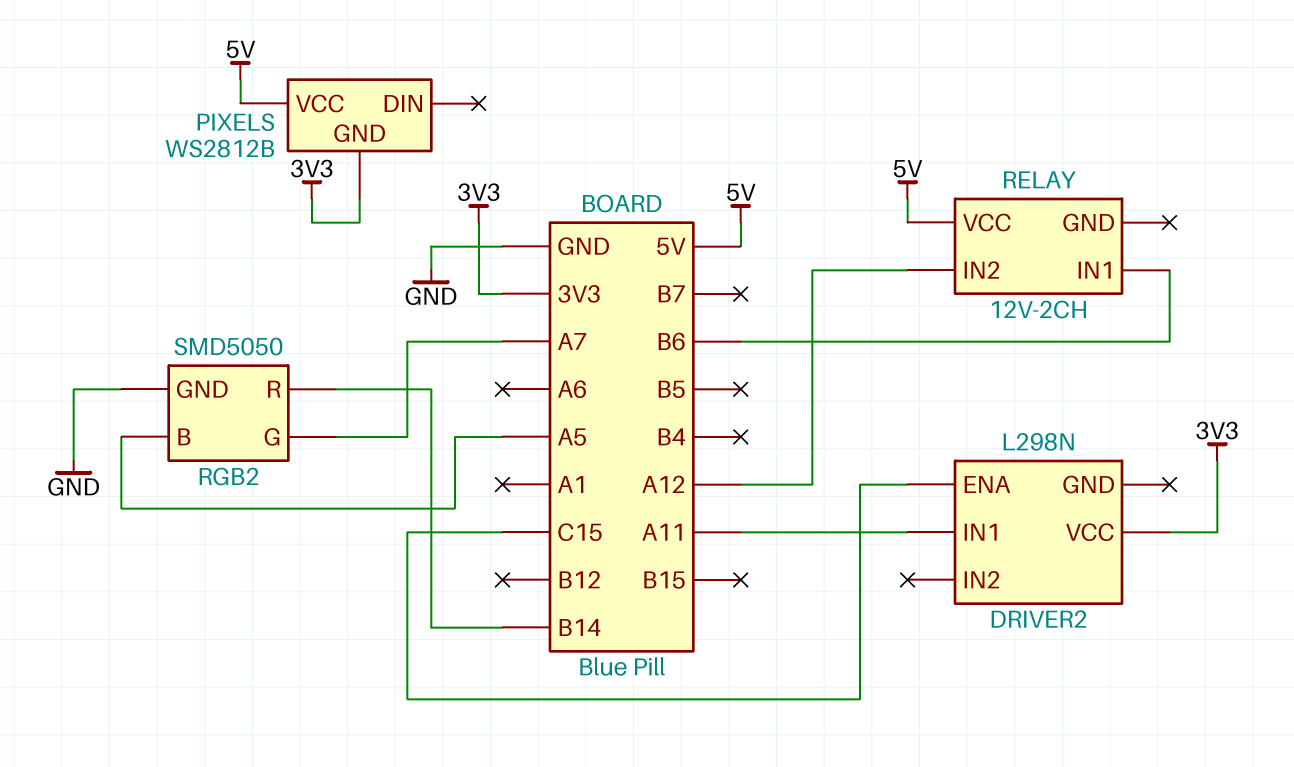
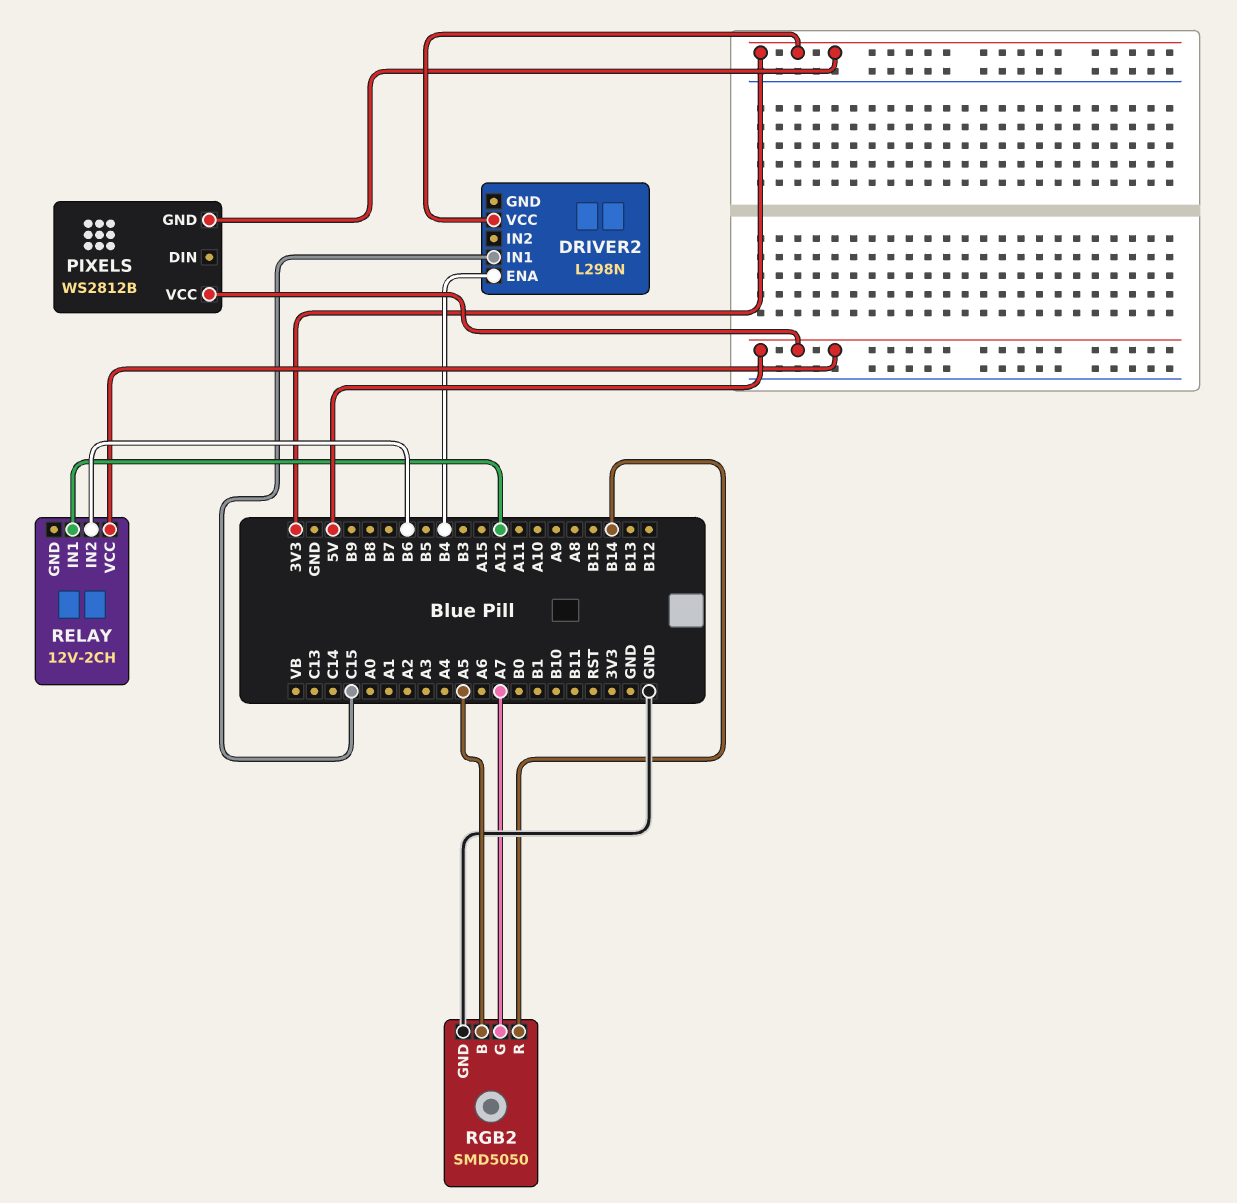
DRIVER2 pin ENA: C15 -> B4
DRIVER2 pin IN1: A11 -> C15
RELAY pin IN1: B6 -> A12
RELAY pin IN2: A12 -> B6

